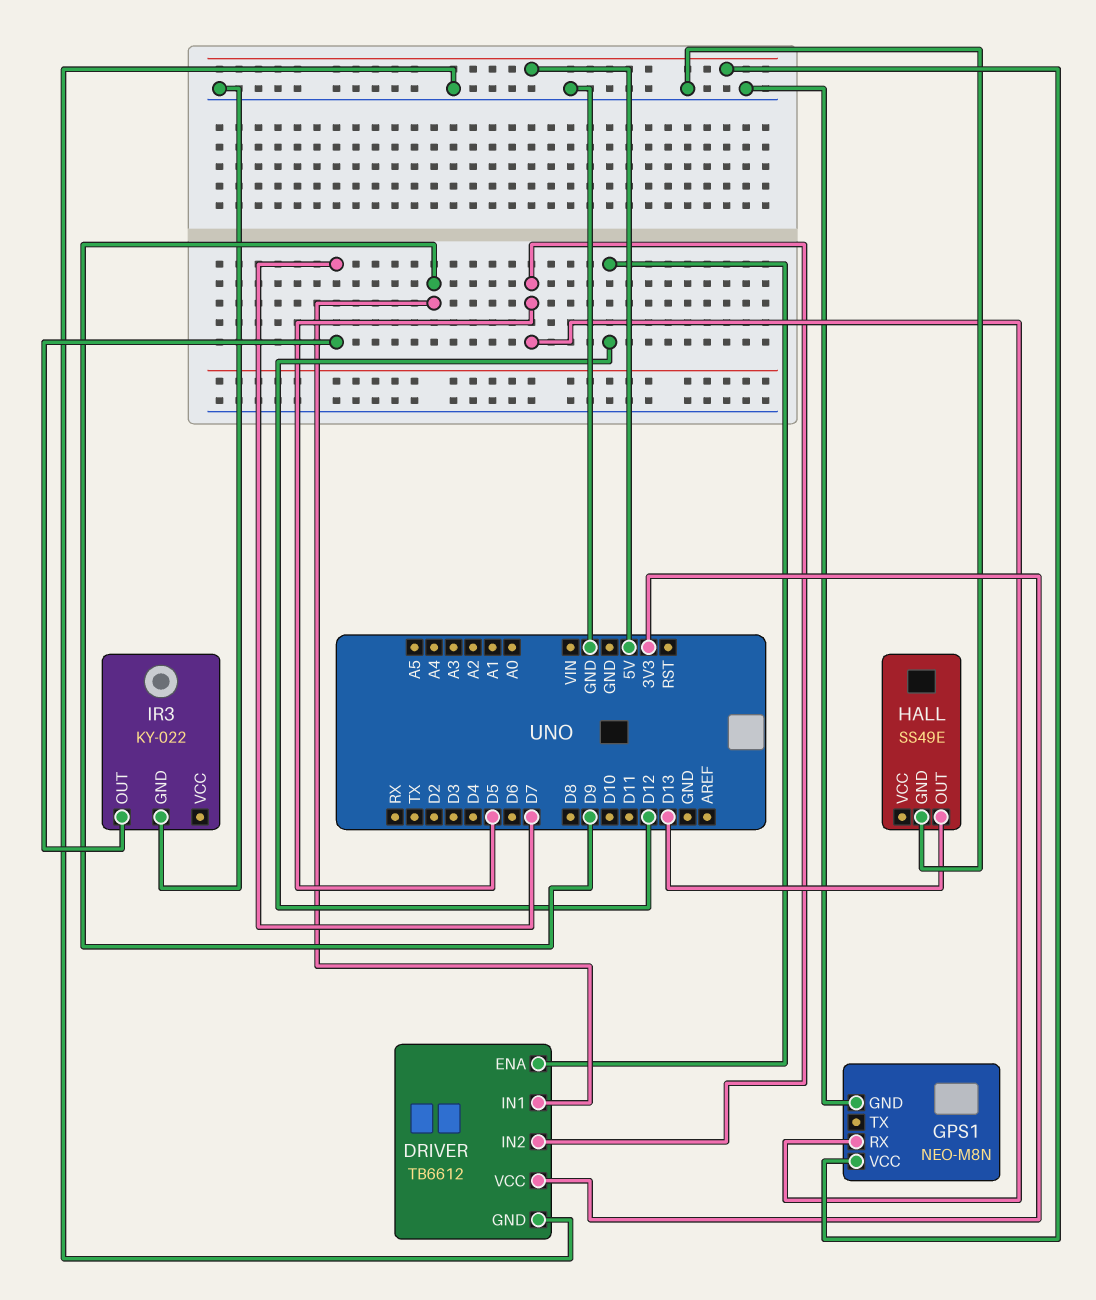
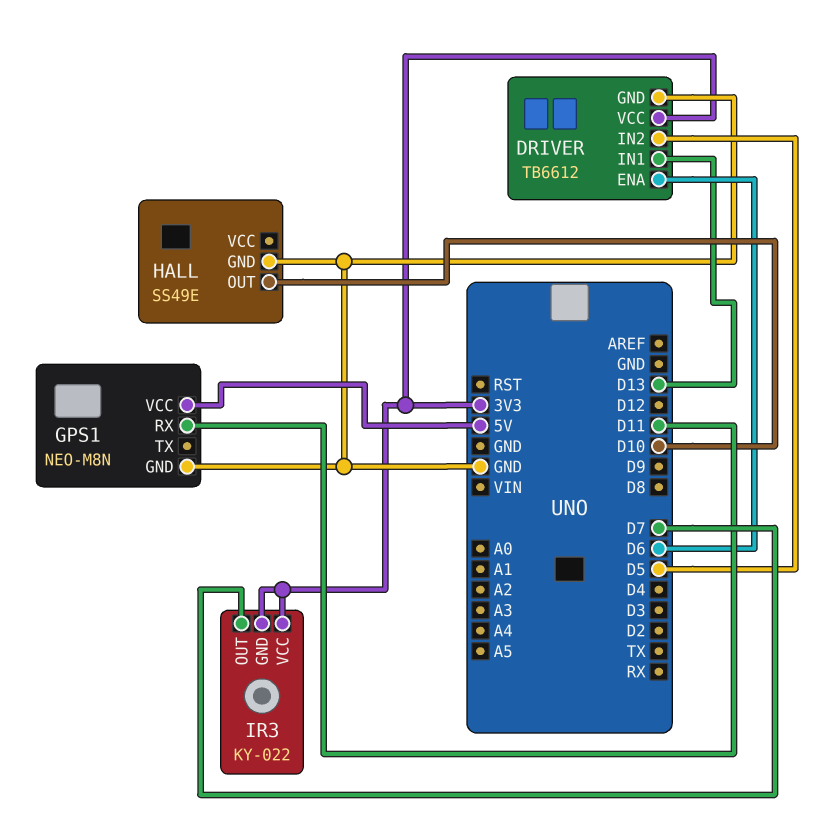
DRIVER pin ENA: D12 -> D6
DRIVER pin IN1: D9 -> D13
GPS1 pin RX: D5 -> D11
HALL pin OUT: D13 -> D10
IR3 pin GND: GND -> 3V3
IR3 pin VCC: none -> 3V3

